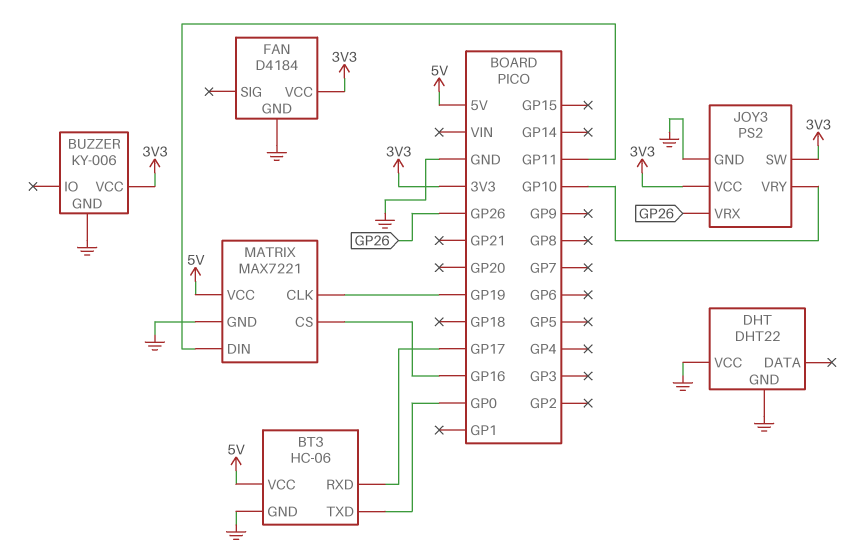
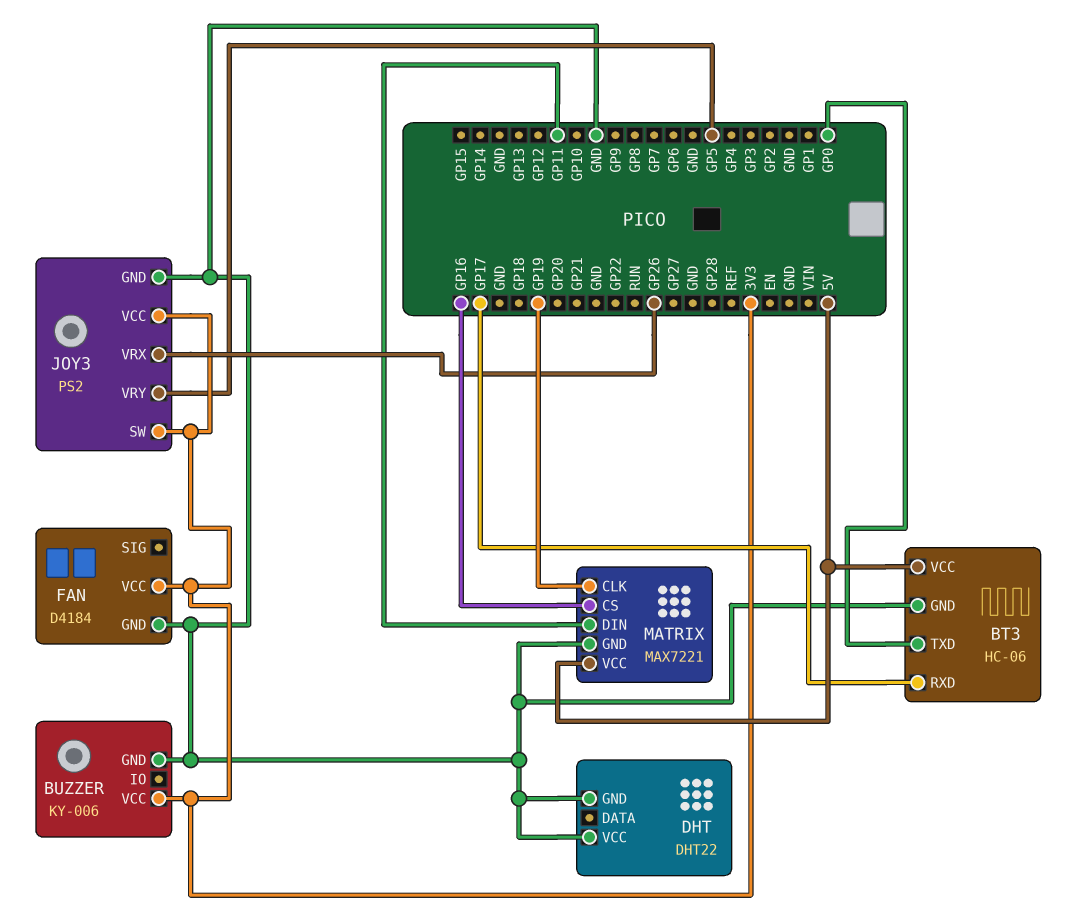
JOY3 pin VRY: GP10 -> GP5

